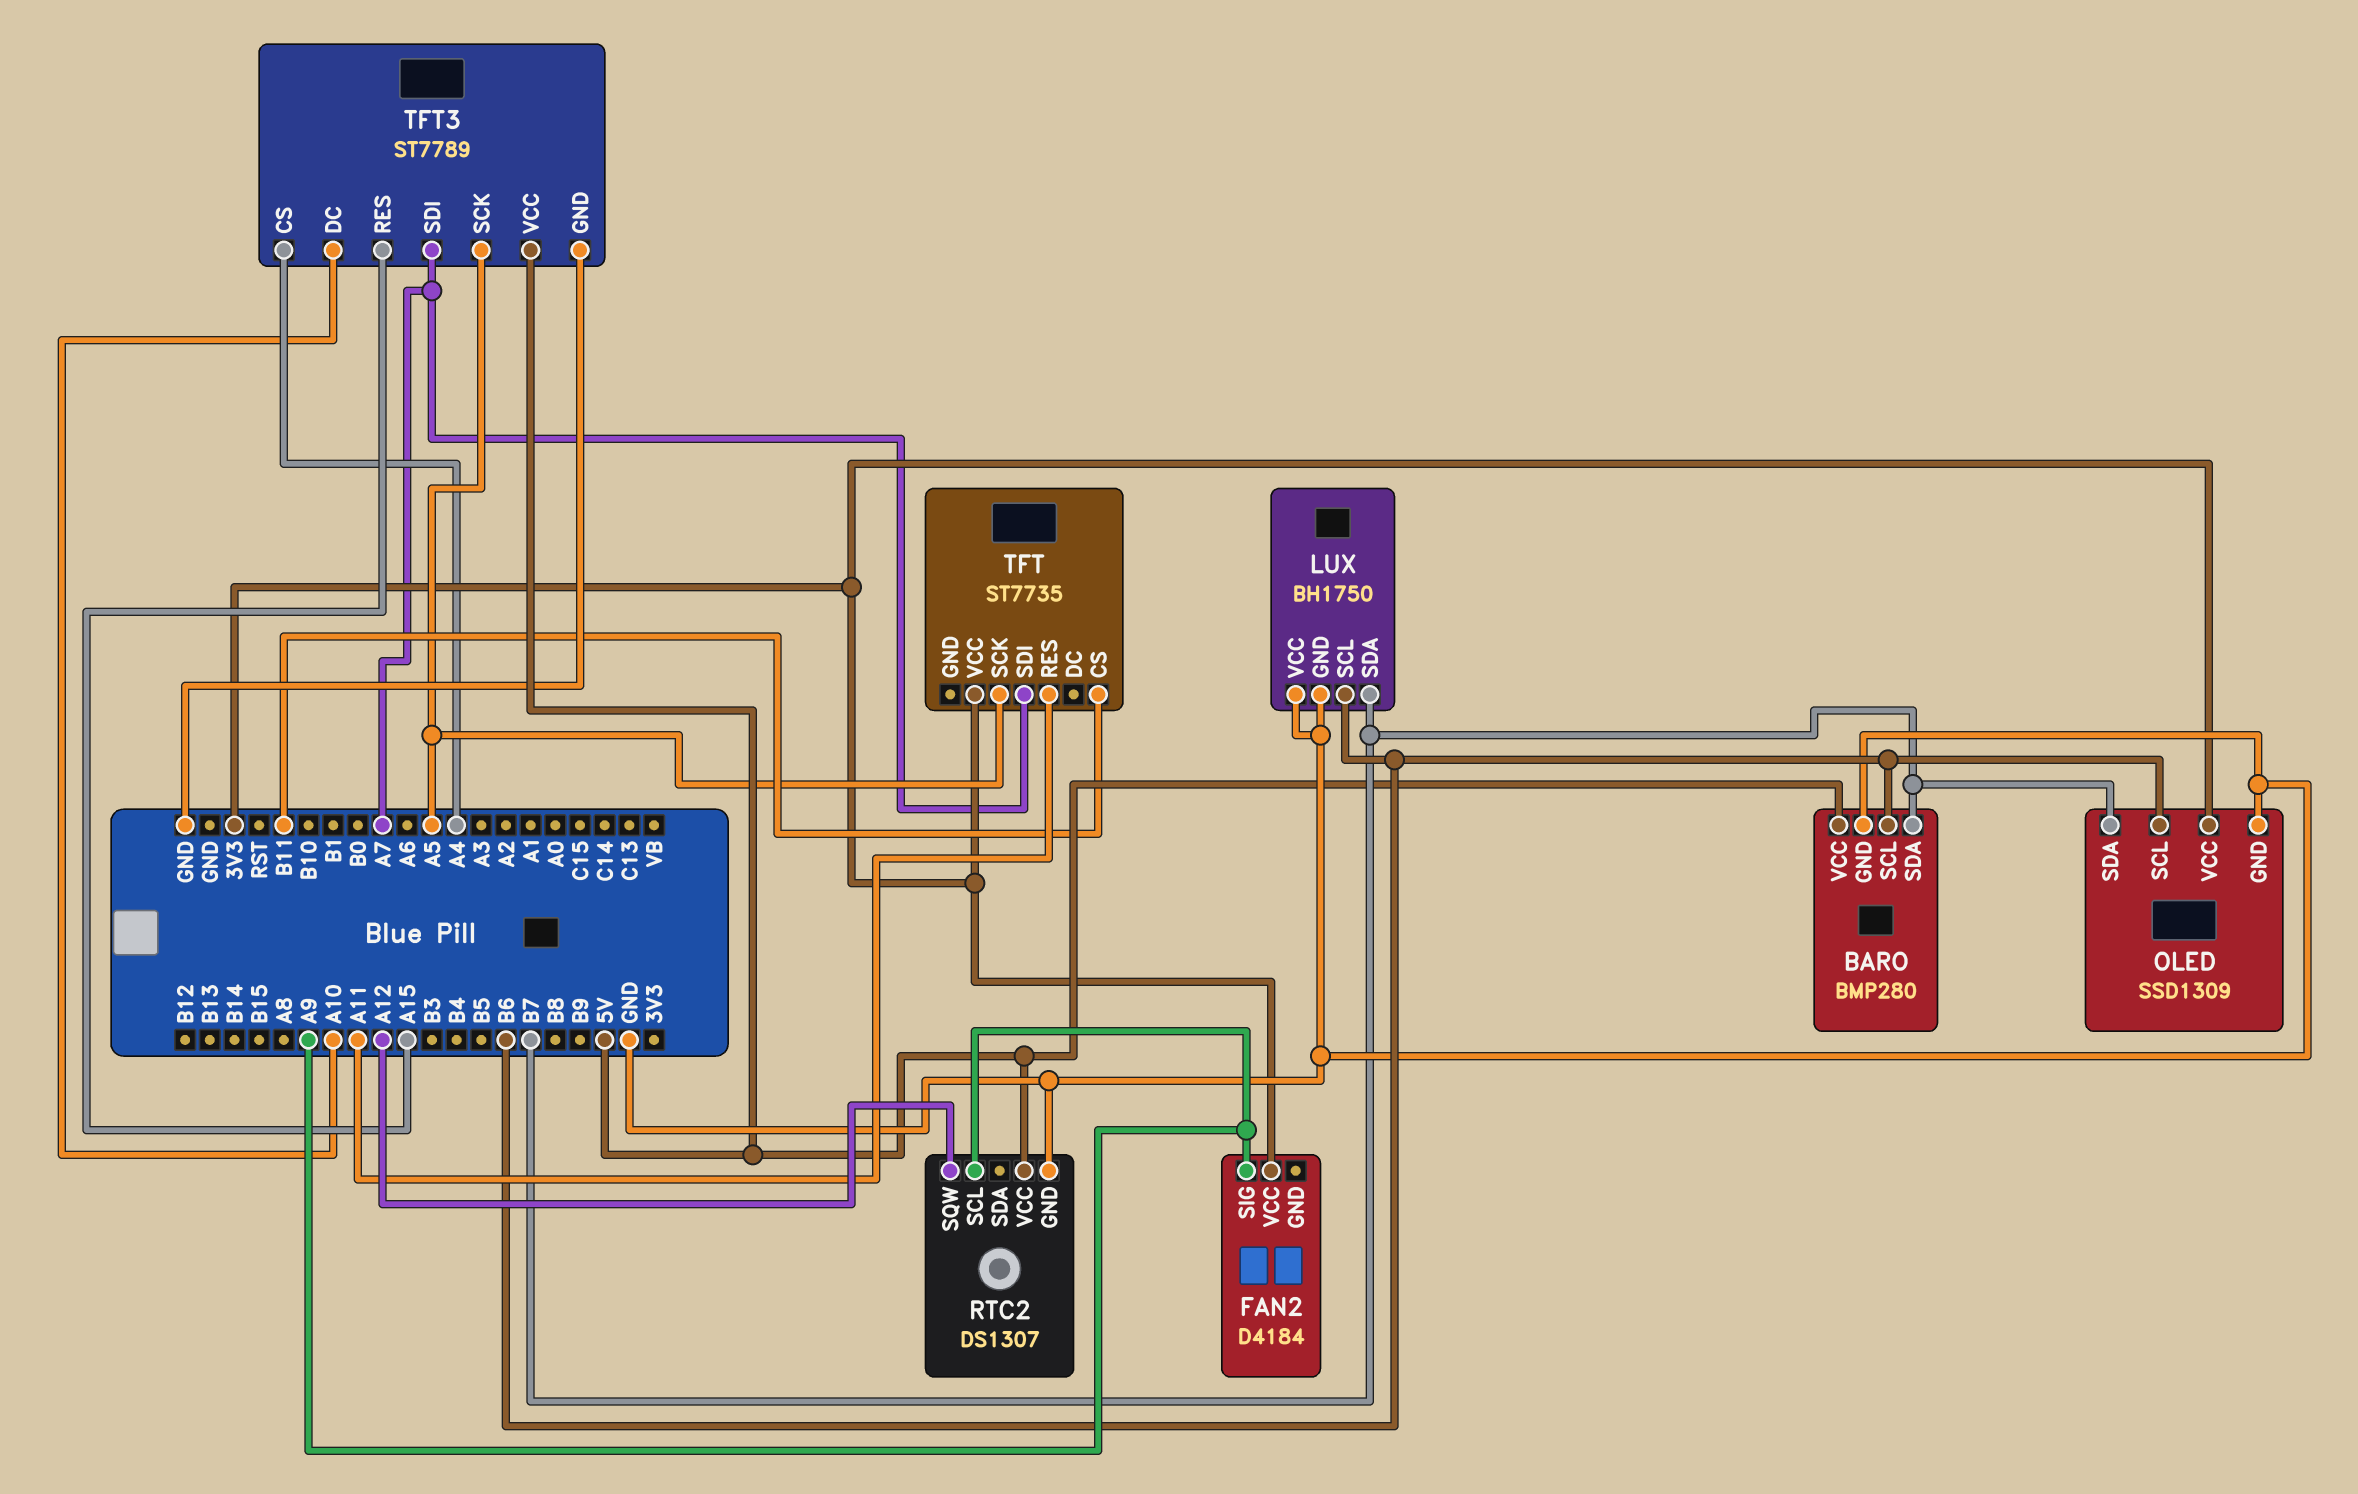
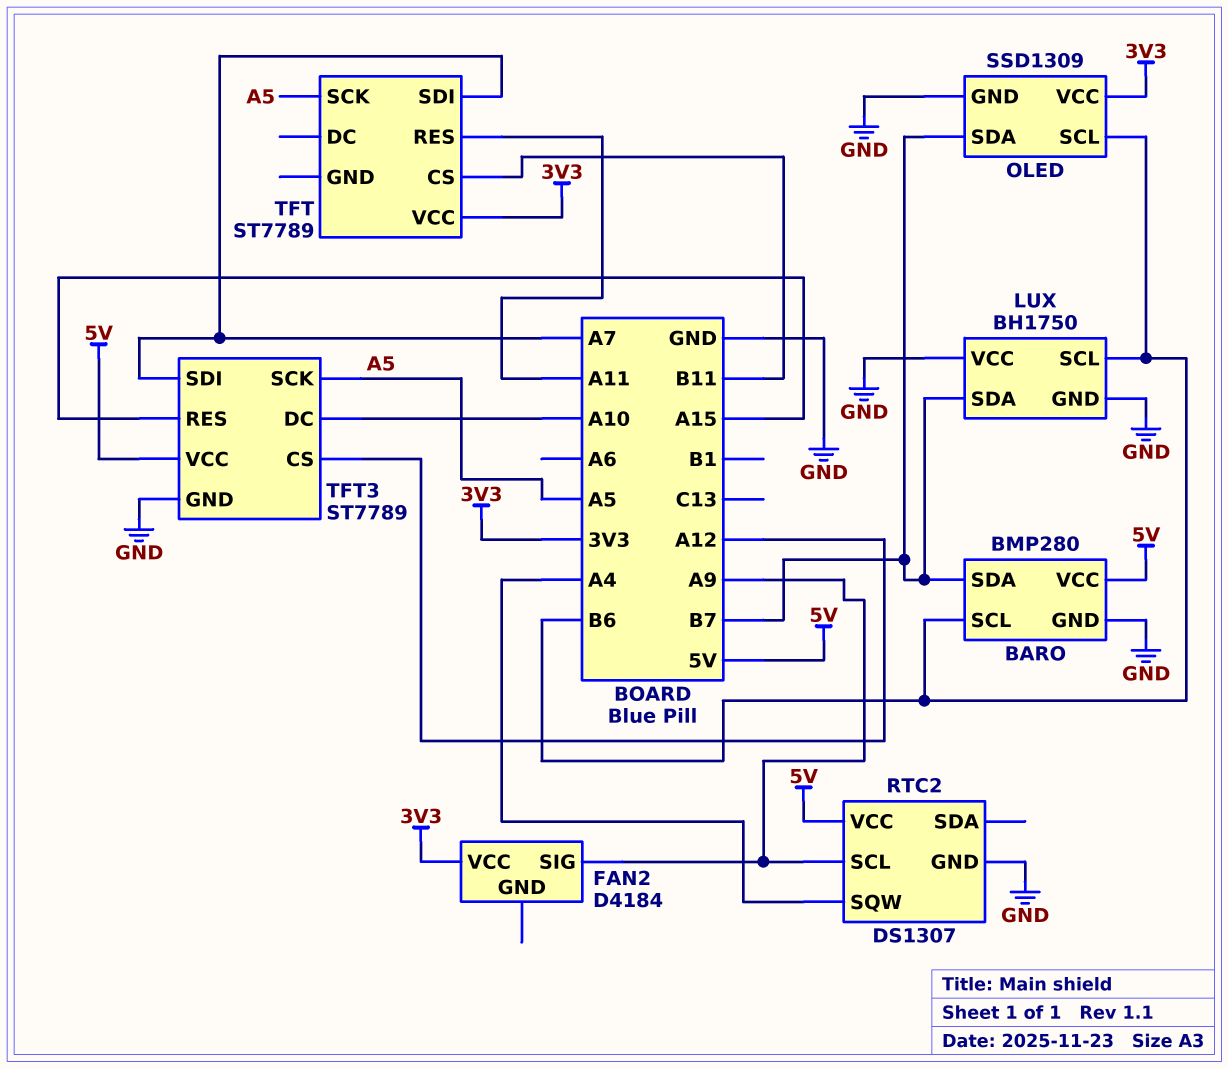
RTC2 pin SQW: A12 -> A4
TFT: ST7735 -> ST7789
TFT3 pin CS: A4 -> A12

